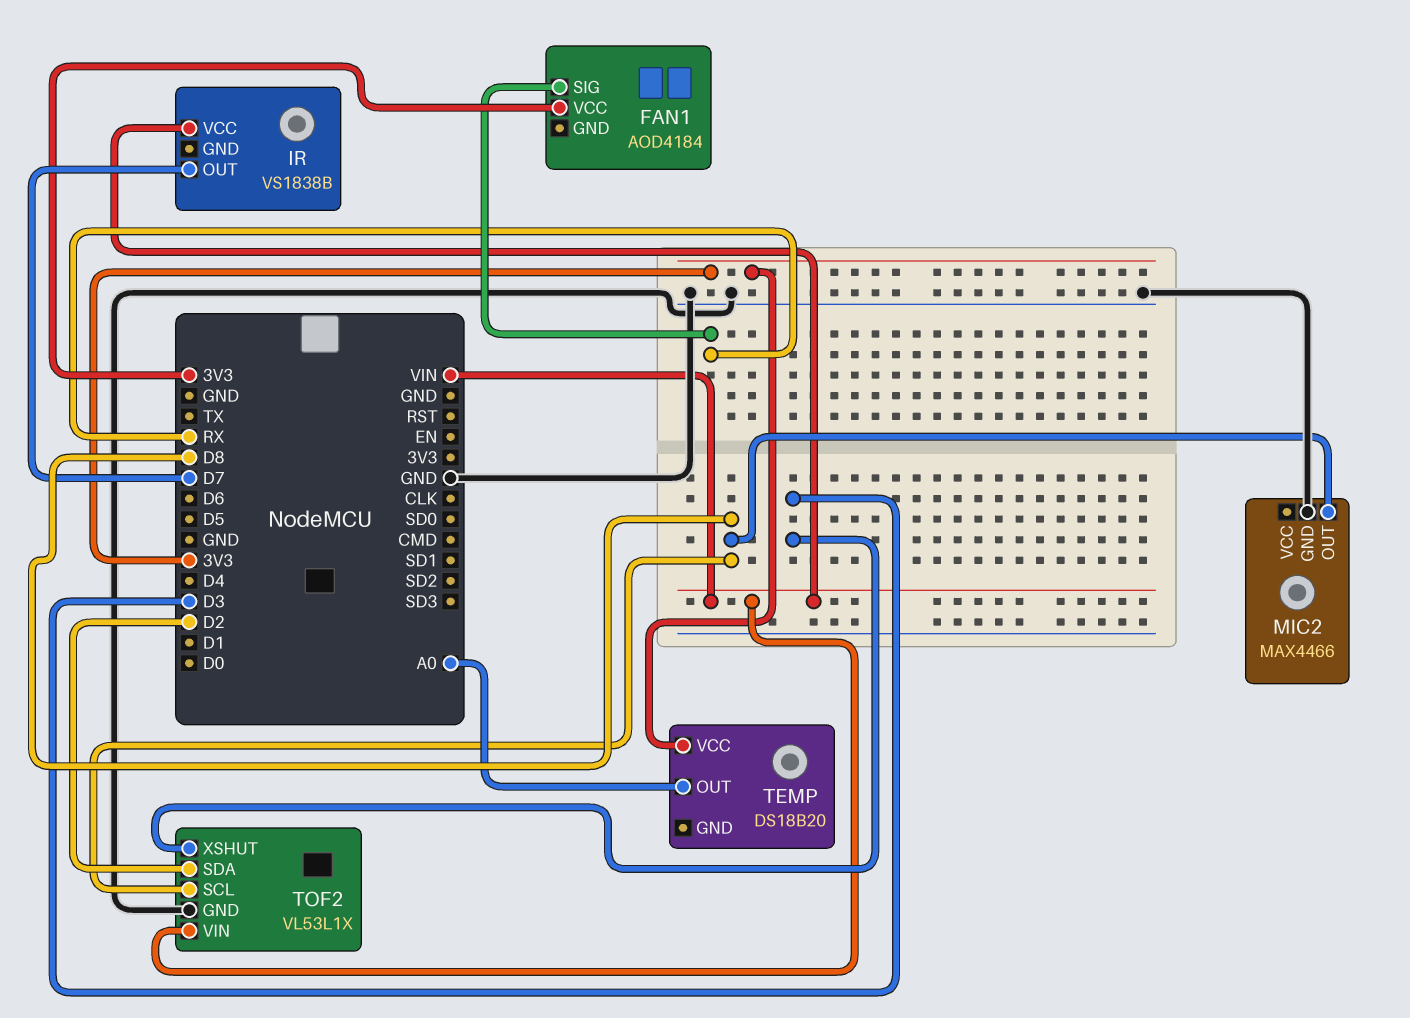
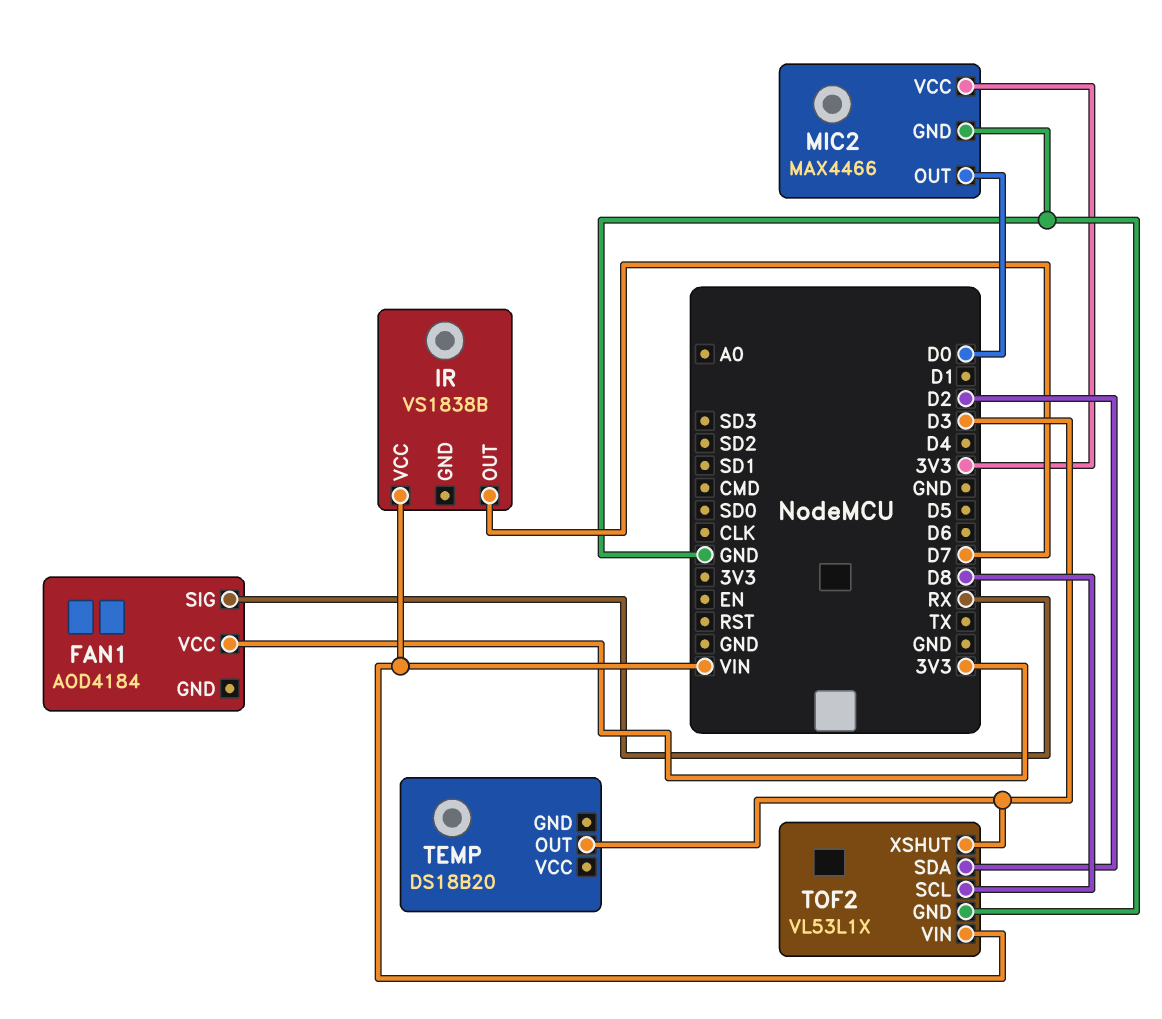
MIC2 pin OUT: D8 -> D0
MIC2 pin VCC: none -> 3V3
TEMP pin OUT: A0 -> D3
TEMP pin VCC: 3V3 -> none

